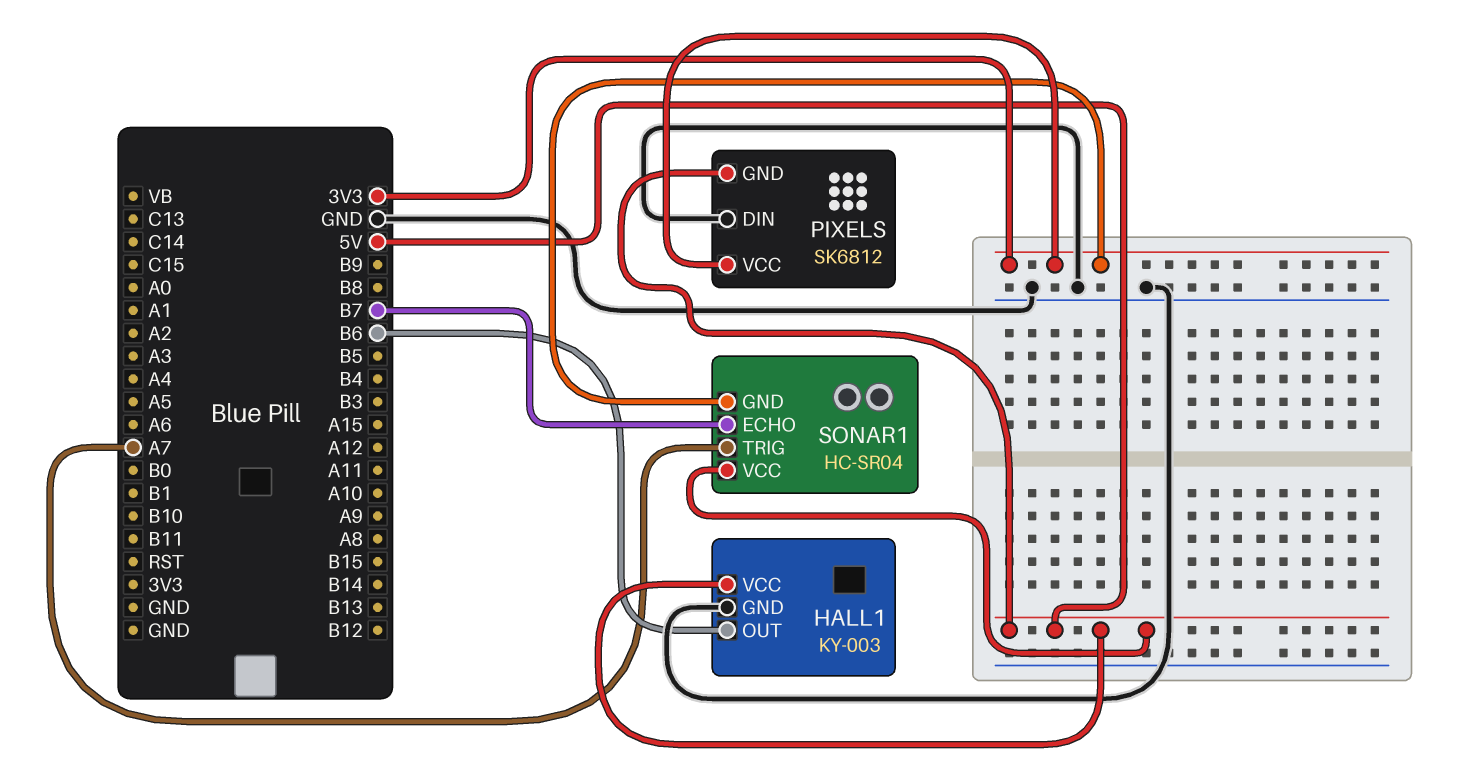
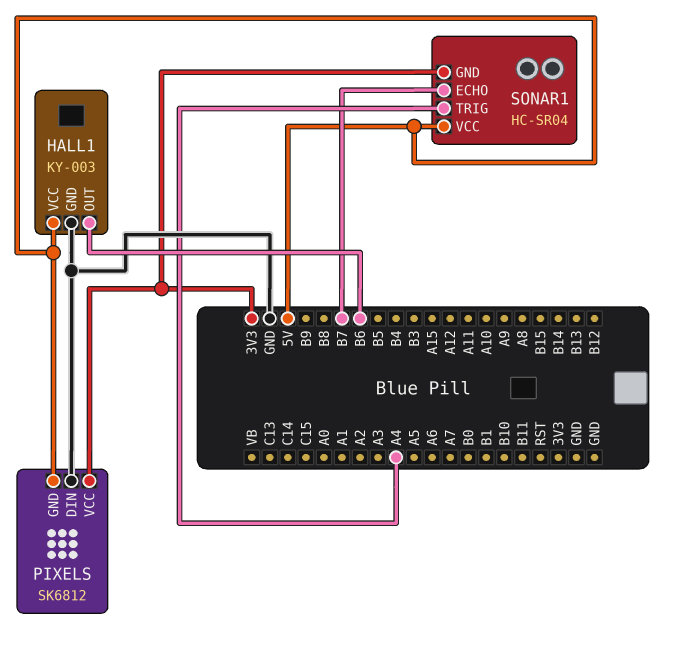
SONAR1 pin TRIG: A7 -> A4

